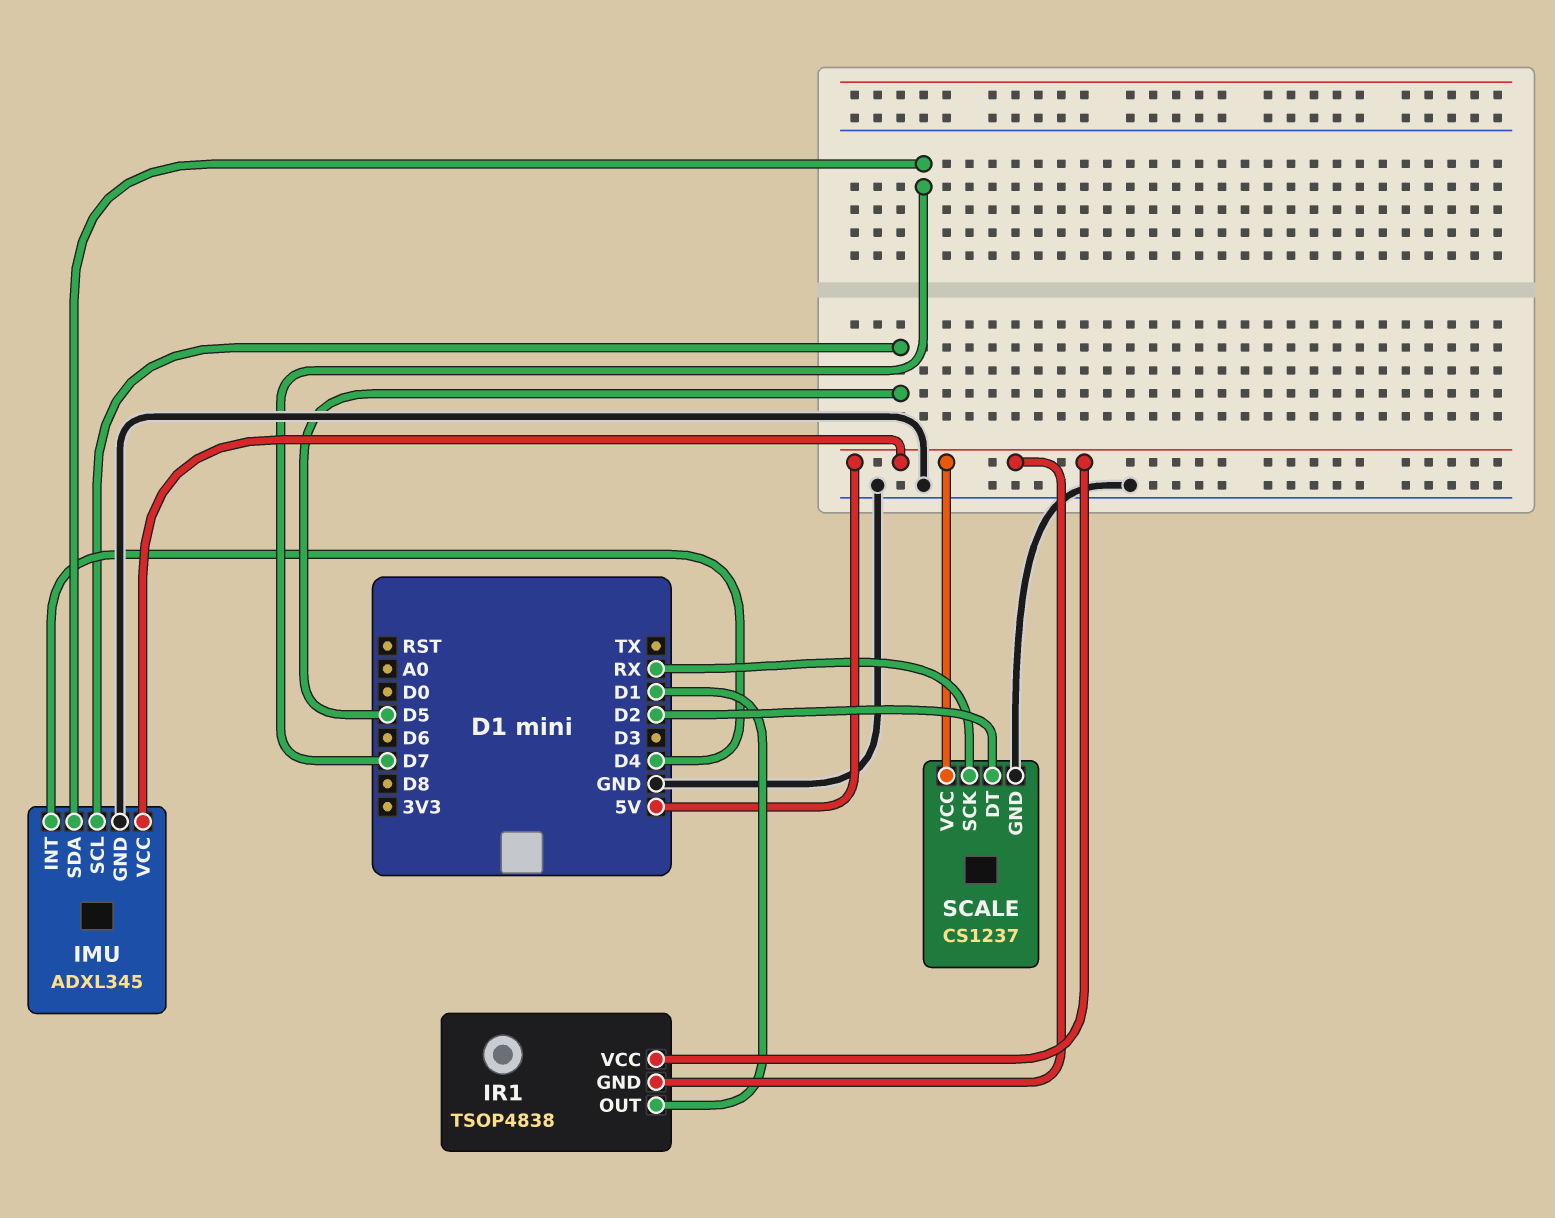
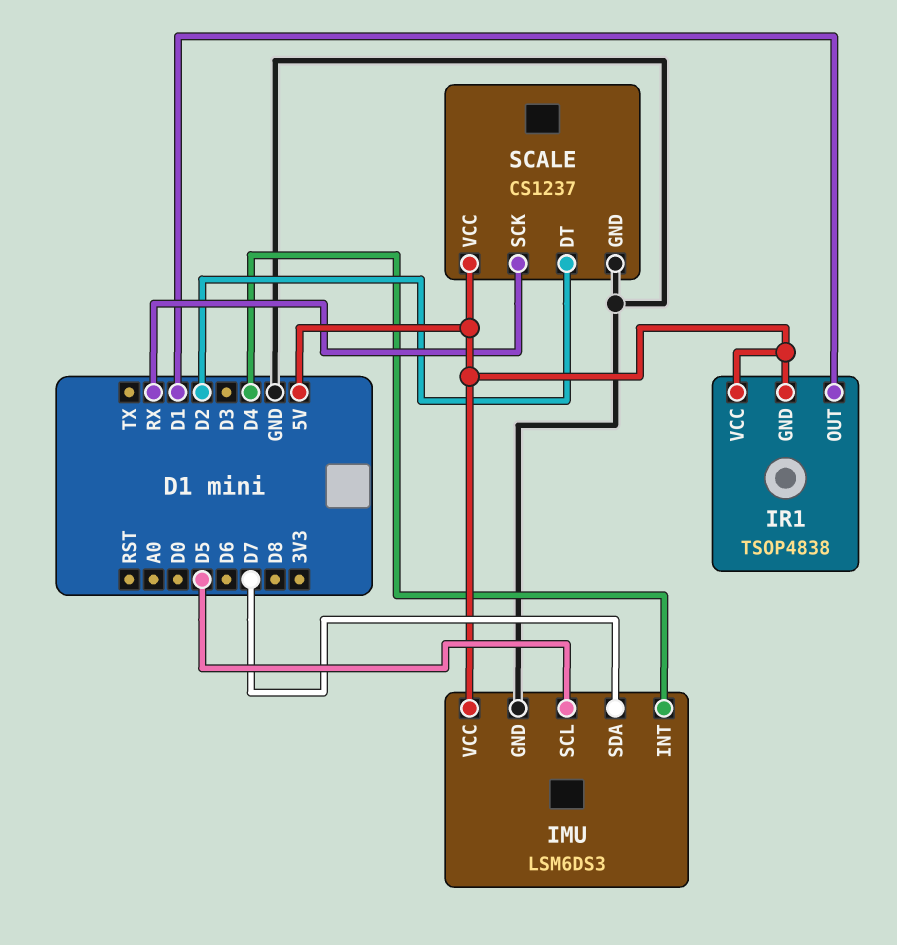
IMU: ADXL345 -> LSM6DS3

